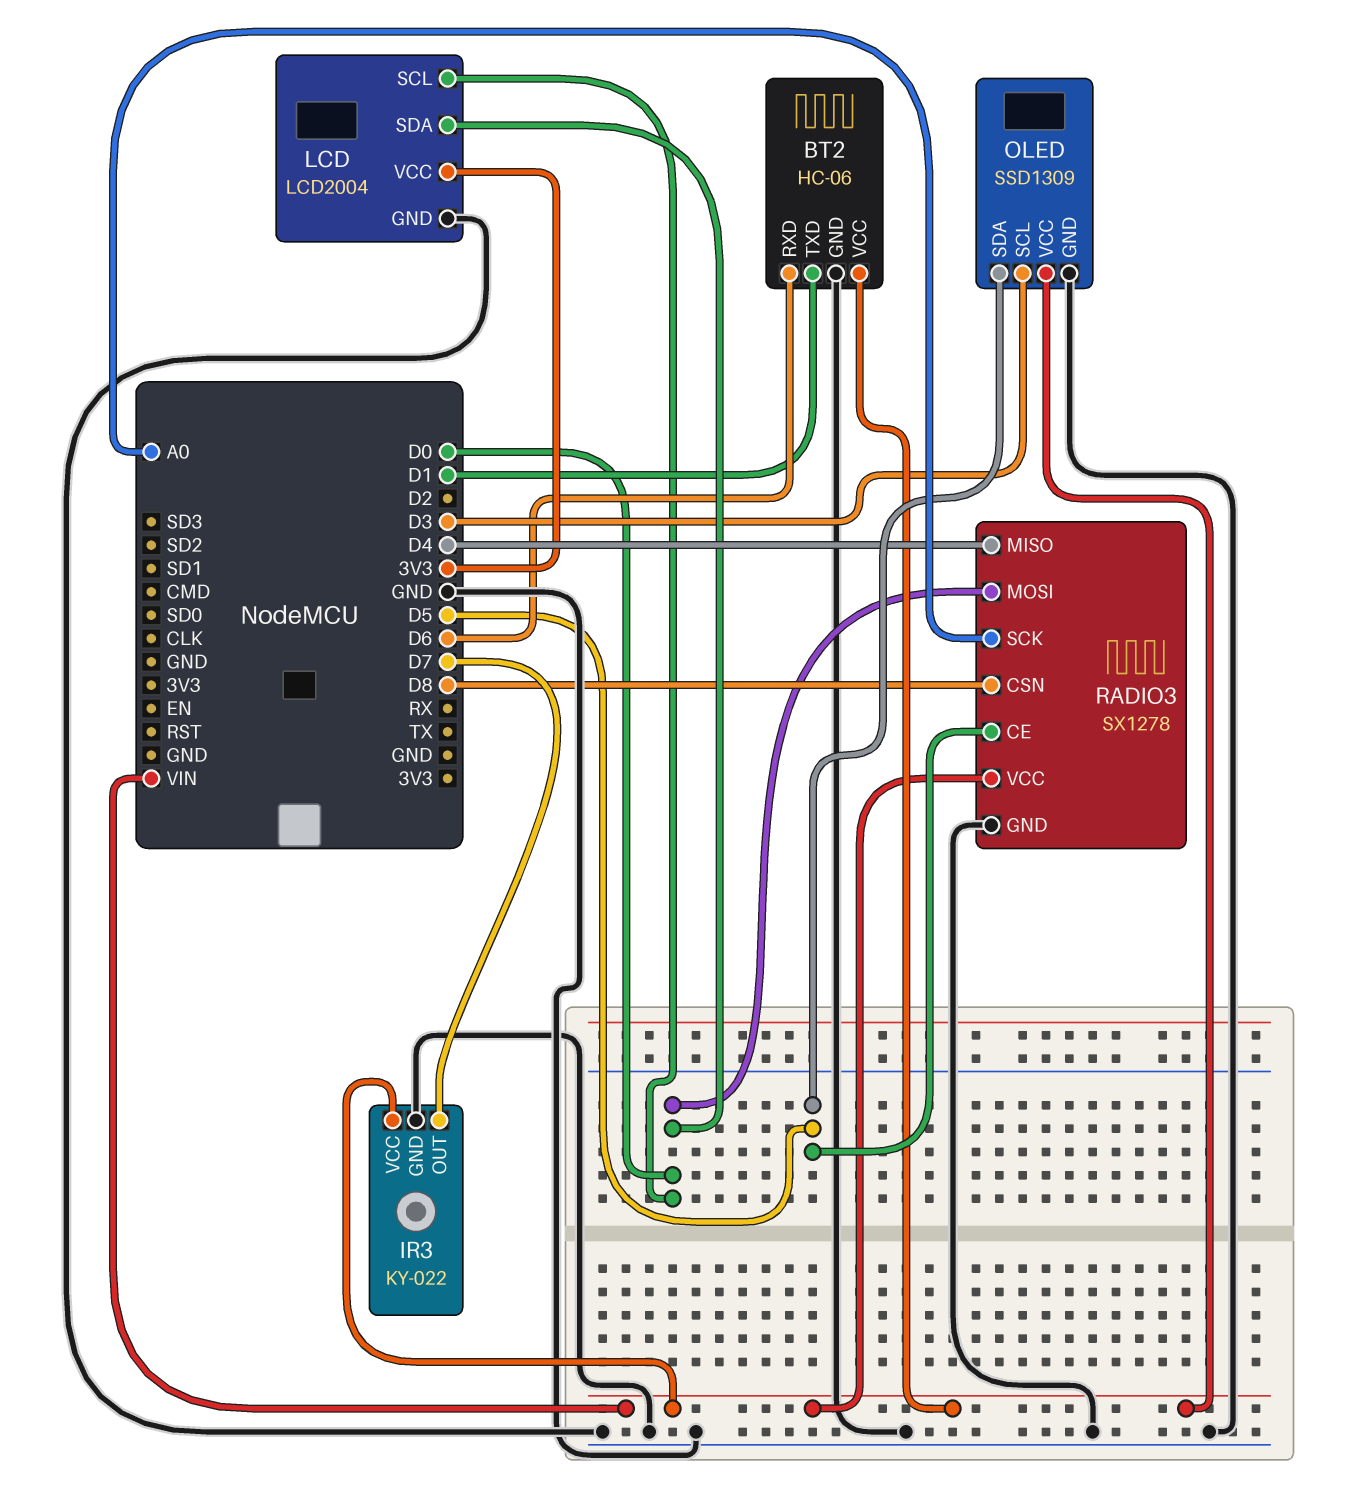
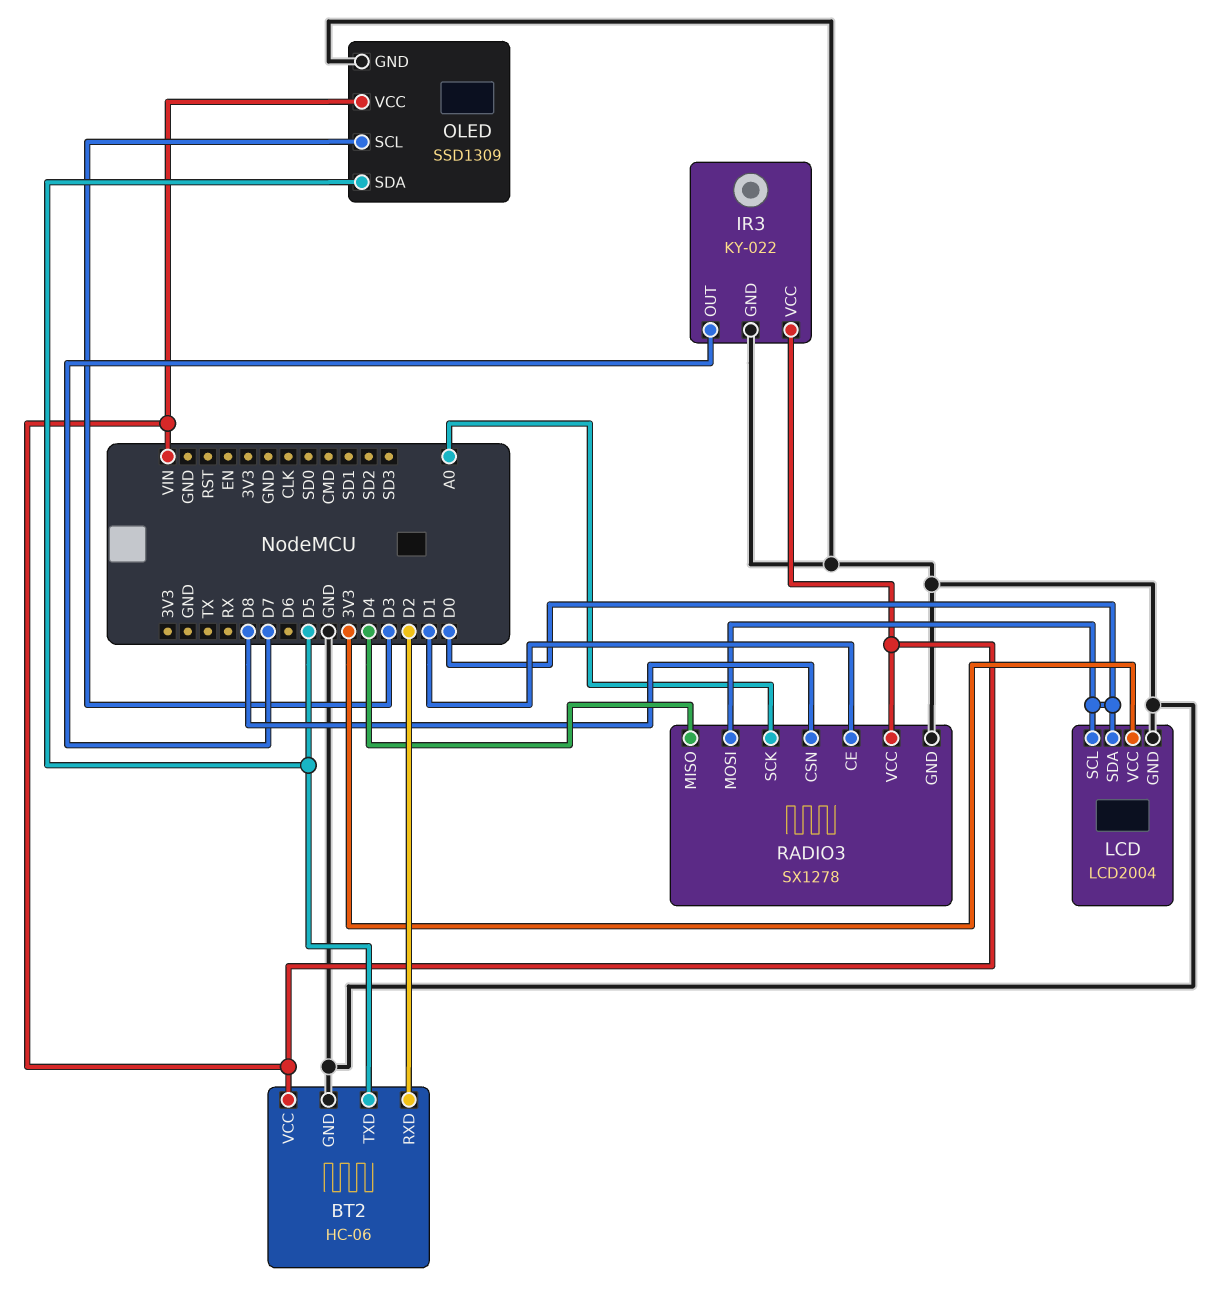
BT2 pin RXD: D6 -> D2
BT2 pin TXD: D1 -> D5
RADIO3 pin CE: D5 -> D1

